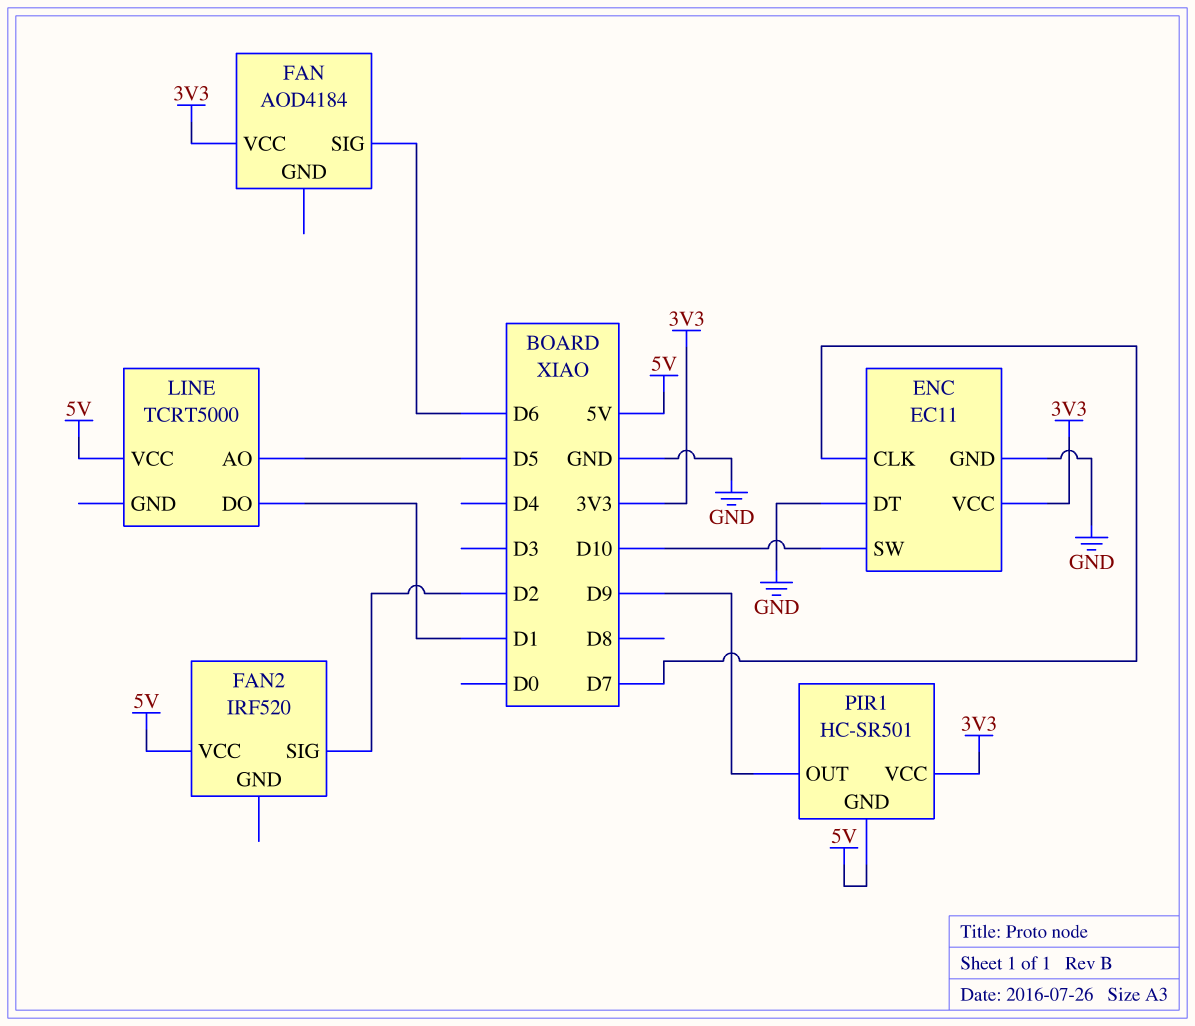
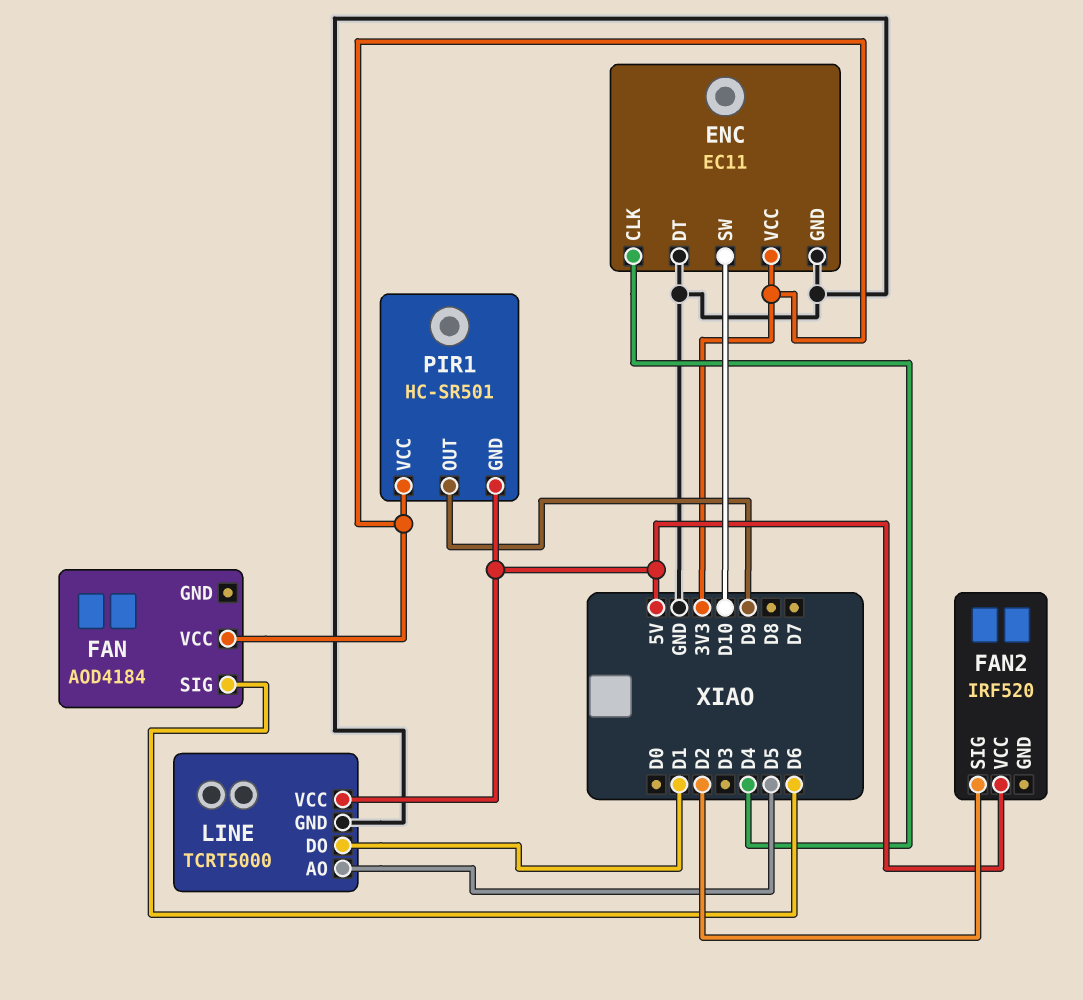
ENC pin CLK: D7 -> D4
LINE pin GND: none -> GND

